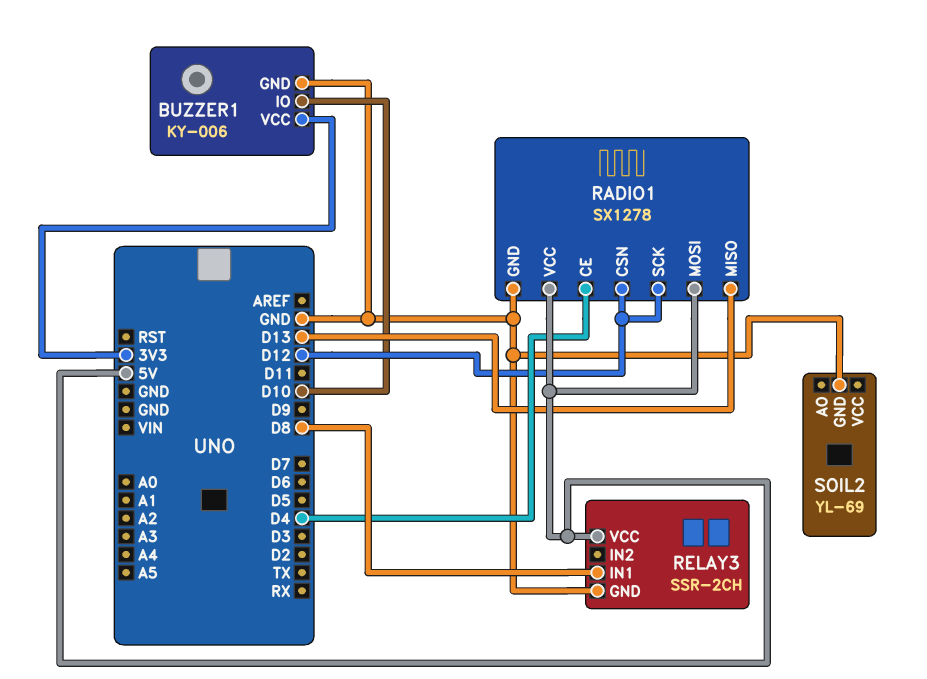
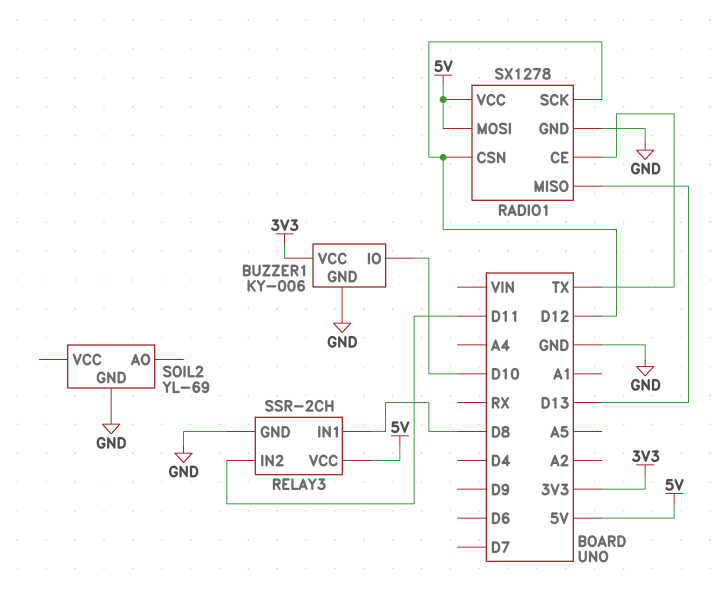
RADIO1 pin CE: D4 -> TX
RELAY3 pin IN2: none -> D11

